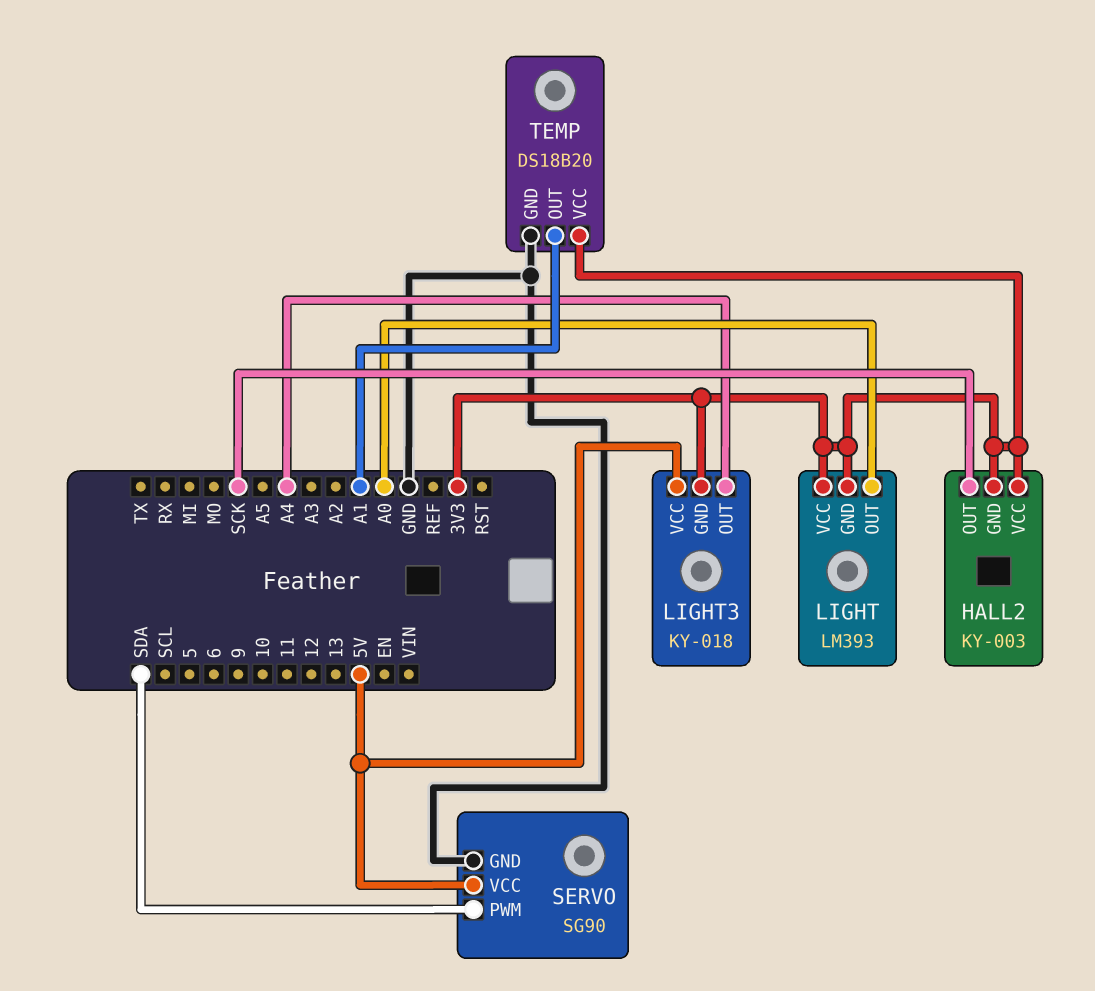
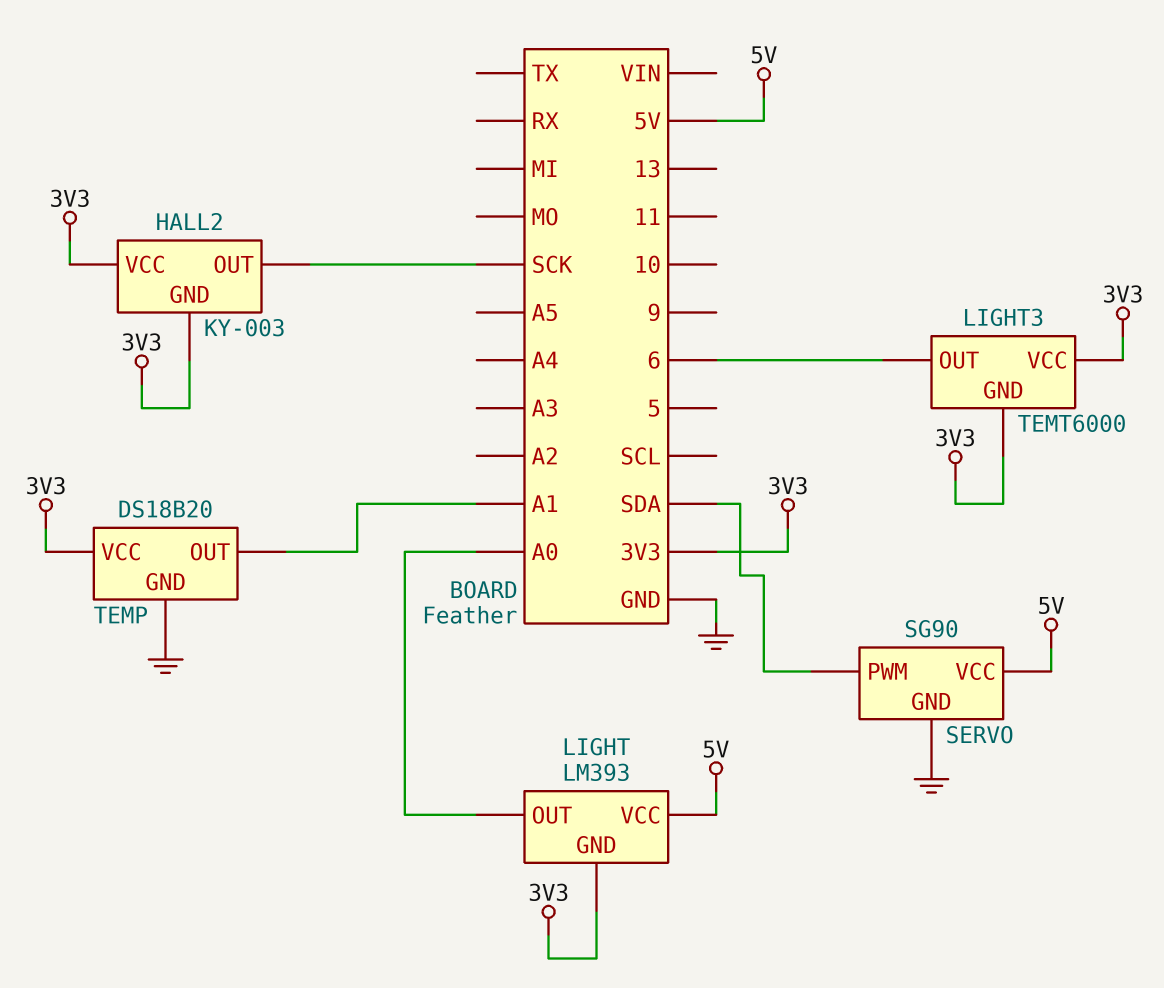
LIGHT pin VCC: 3V3 -> 5V
LIGHT3: KY-018 -> TEMT6000
LIGHT3 pin OUT: A4 -> 6
LIGHT3 pin VCC: 5V -> 3V3

